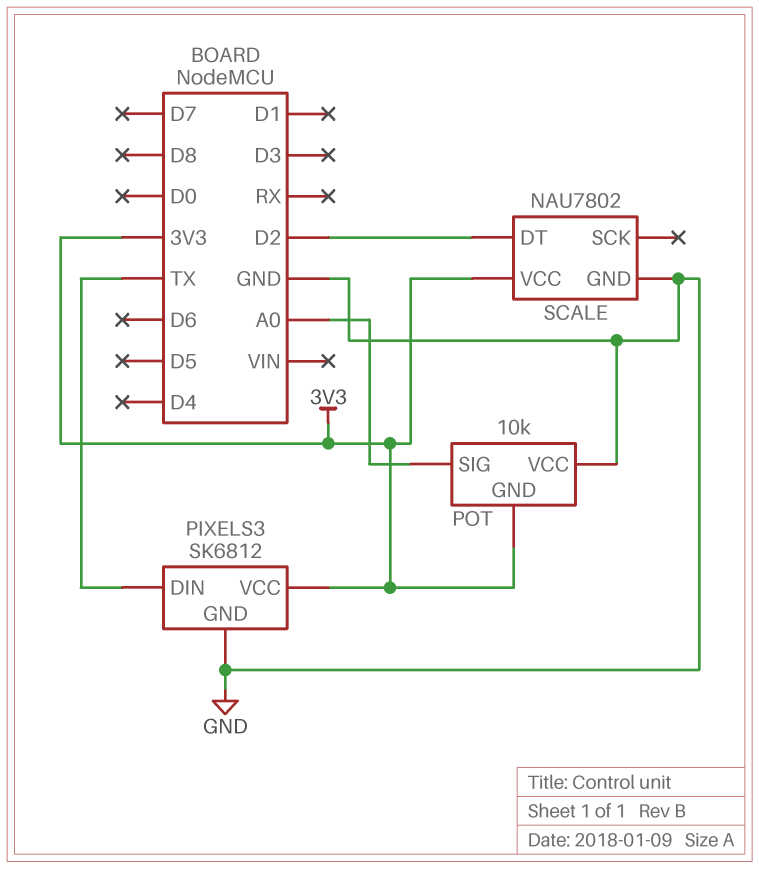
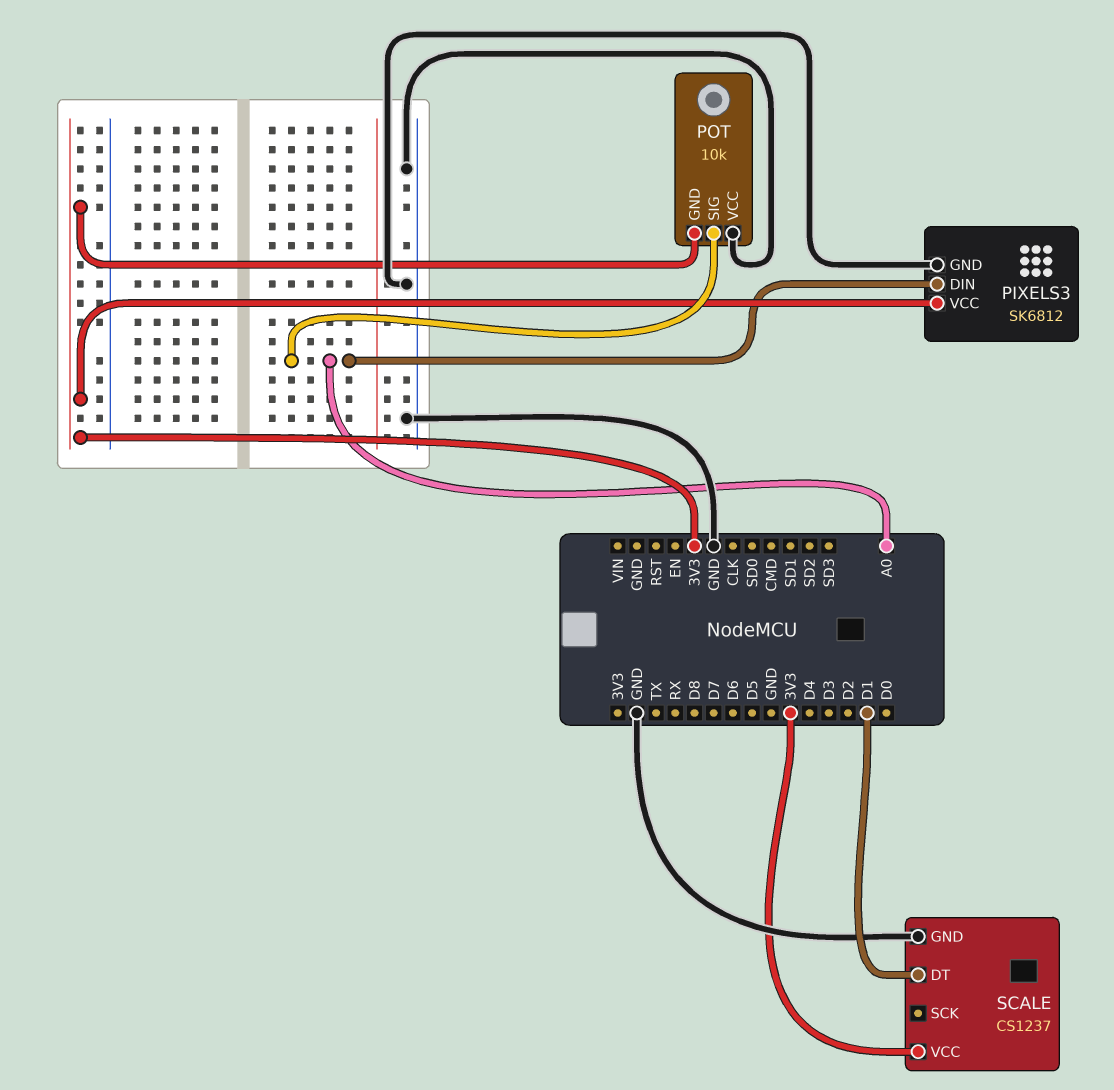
PIXELS3 pin DIN: TX -> A0
SCALE: NAU7802 -> CS1237
SCALE pin DT: D2 -> D1

